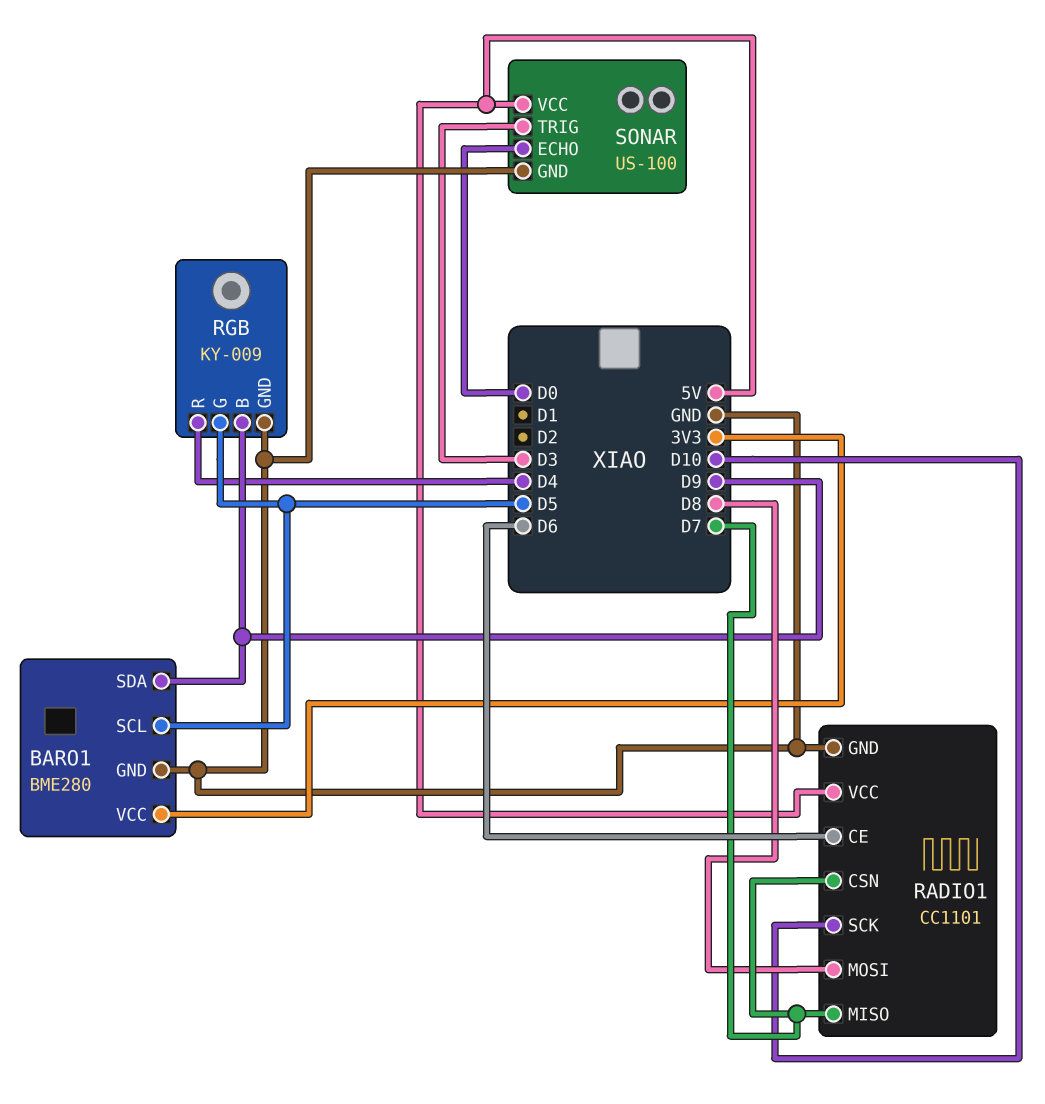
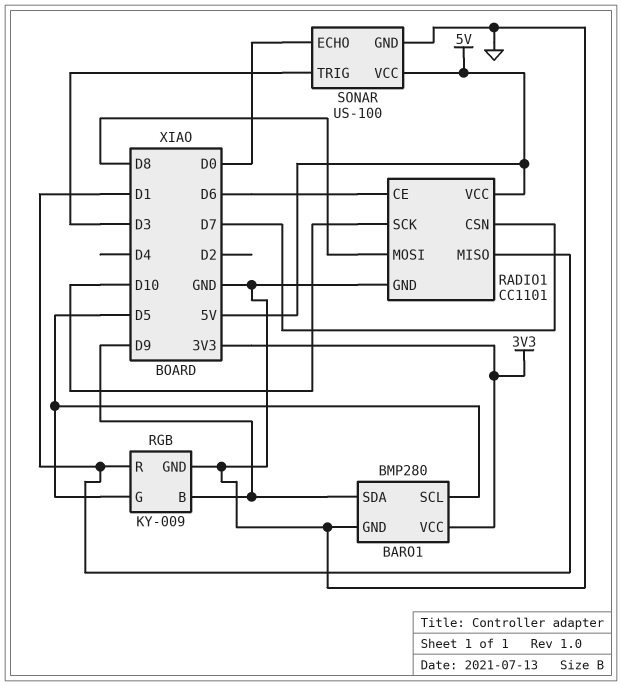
BARO1: BME280 -> BMP280
RADIO1 pin MISO: D7 -> D1
RGB pin R: D4 -> D1

